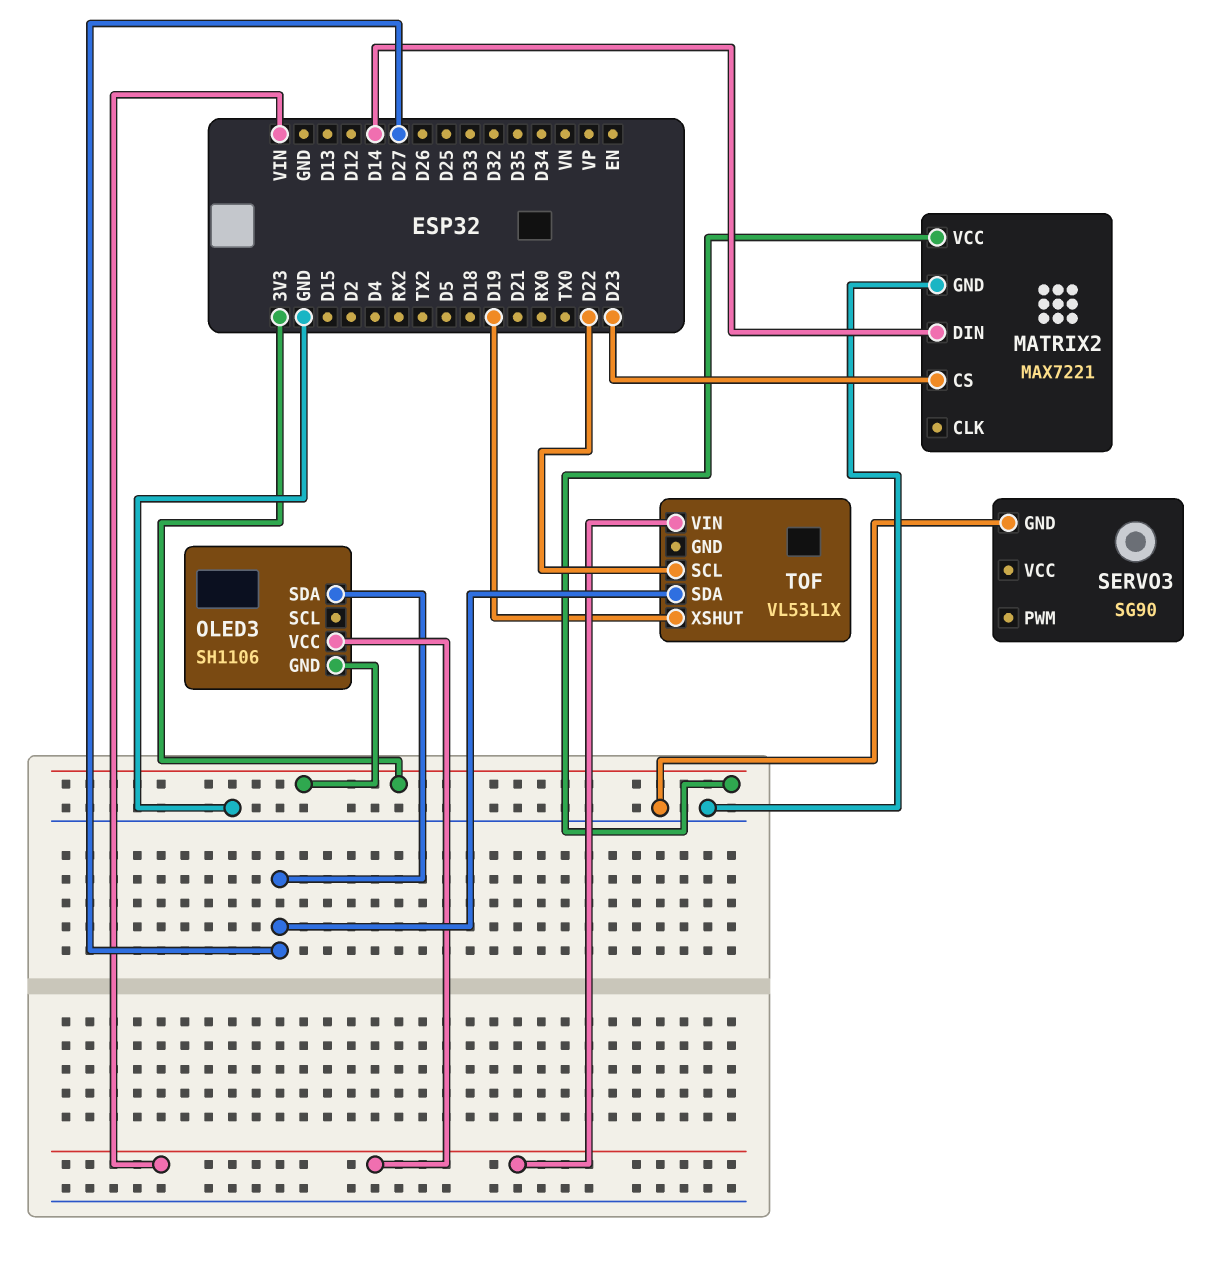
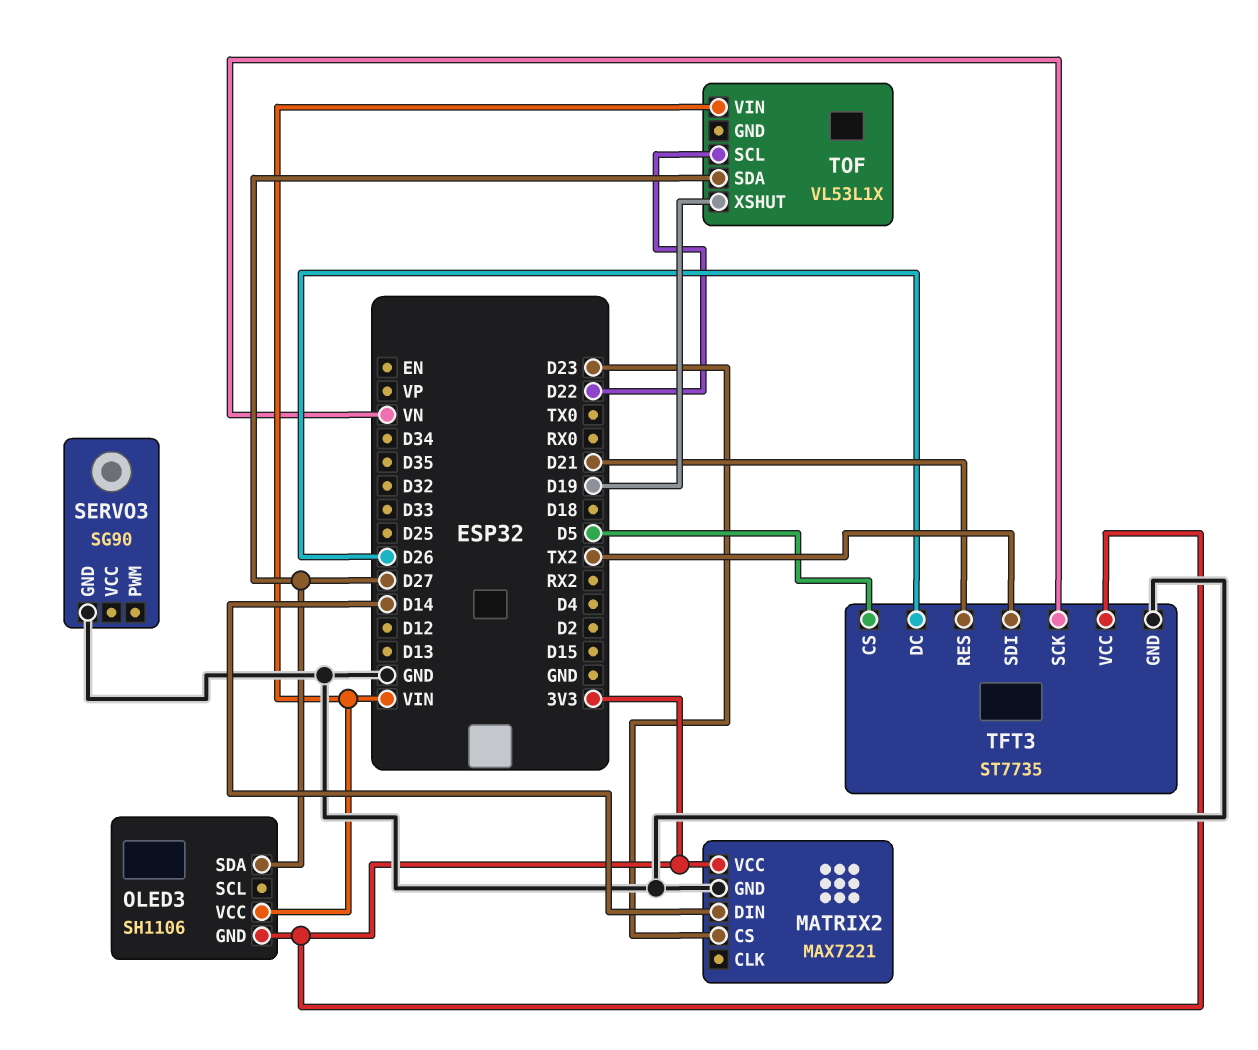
TFT3: none -> ST7735
TFT3 pin CS: none -> D5
TFT3 pin DC: none -> D26
TFT3 pin GND: none -> GND
TFT3 pin RES: none -> D21
TFT3 pin SCK: none -> VN
TFT3 pin SDI: none -> TX2
TFT3 pin VCC: none -> 3V3

